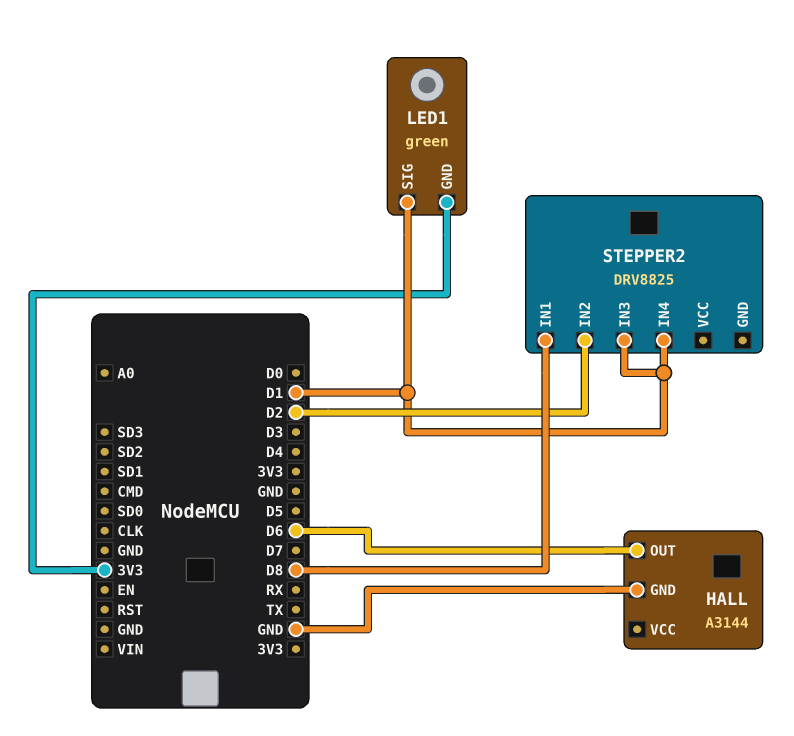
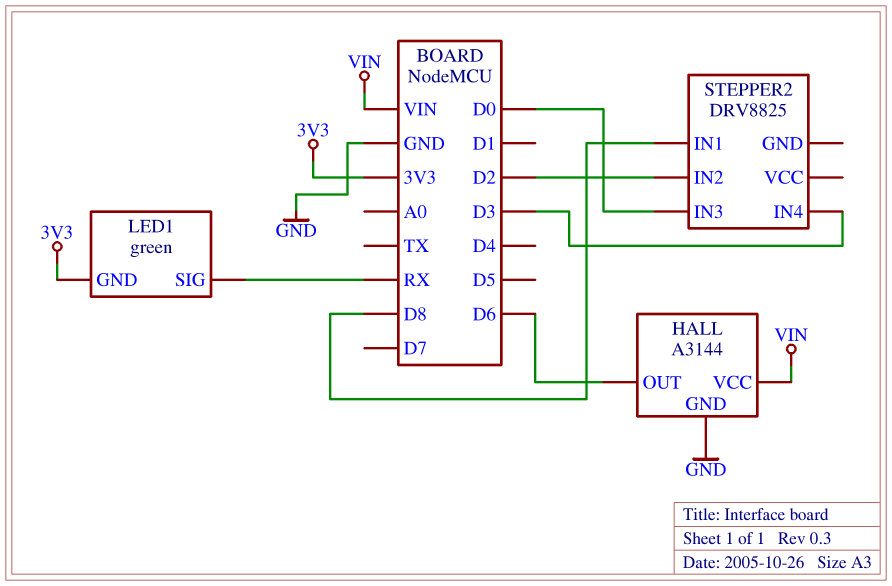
HALL pin VCC: none -> VIN
LED1 pin SIG: D1 -> RX
STEPPER2 pin IN3: D1 -> D0
STEPPER2 pin IN4: D1 -> D3

